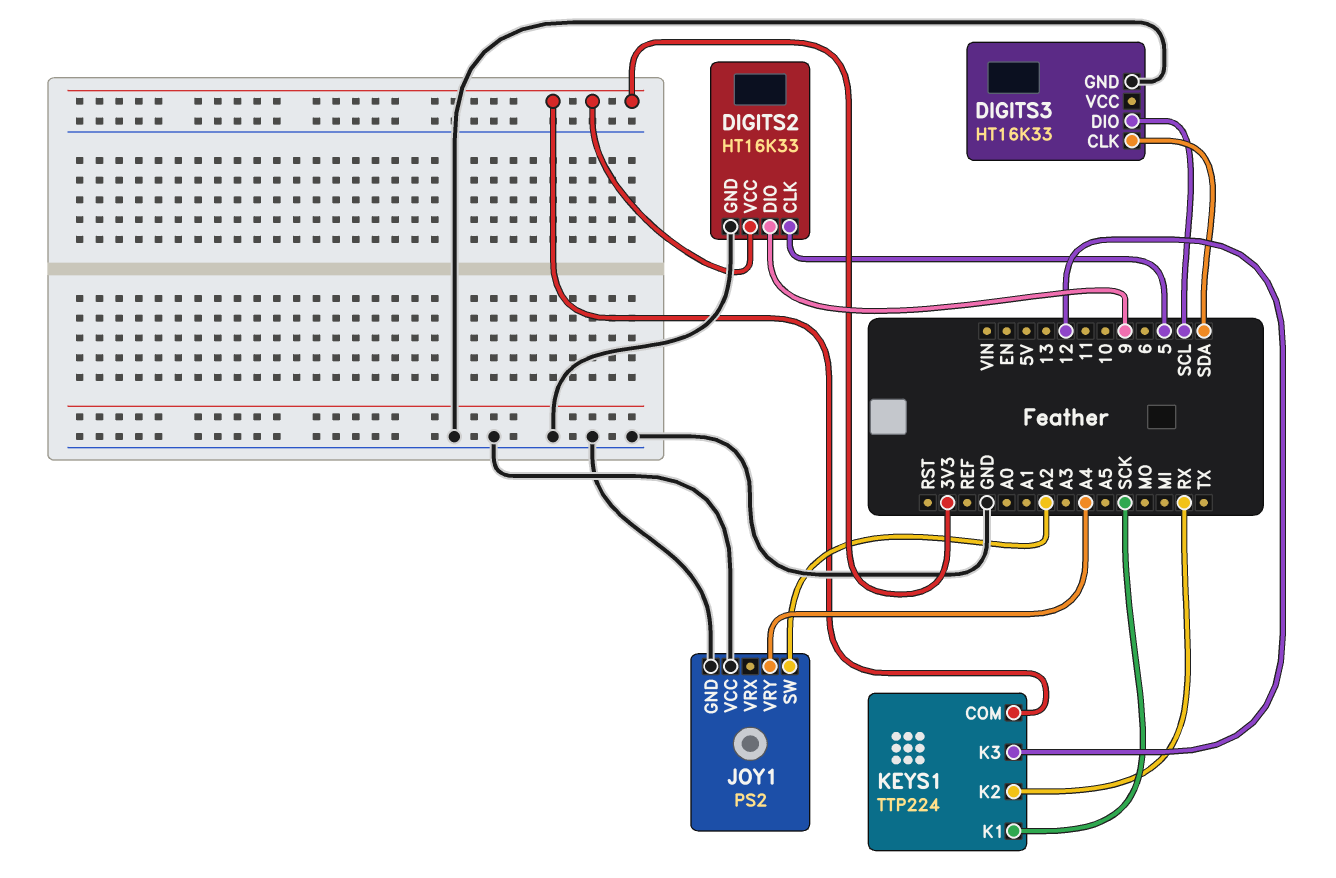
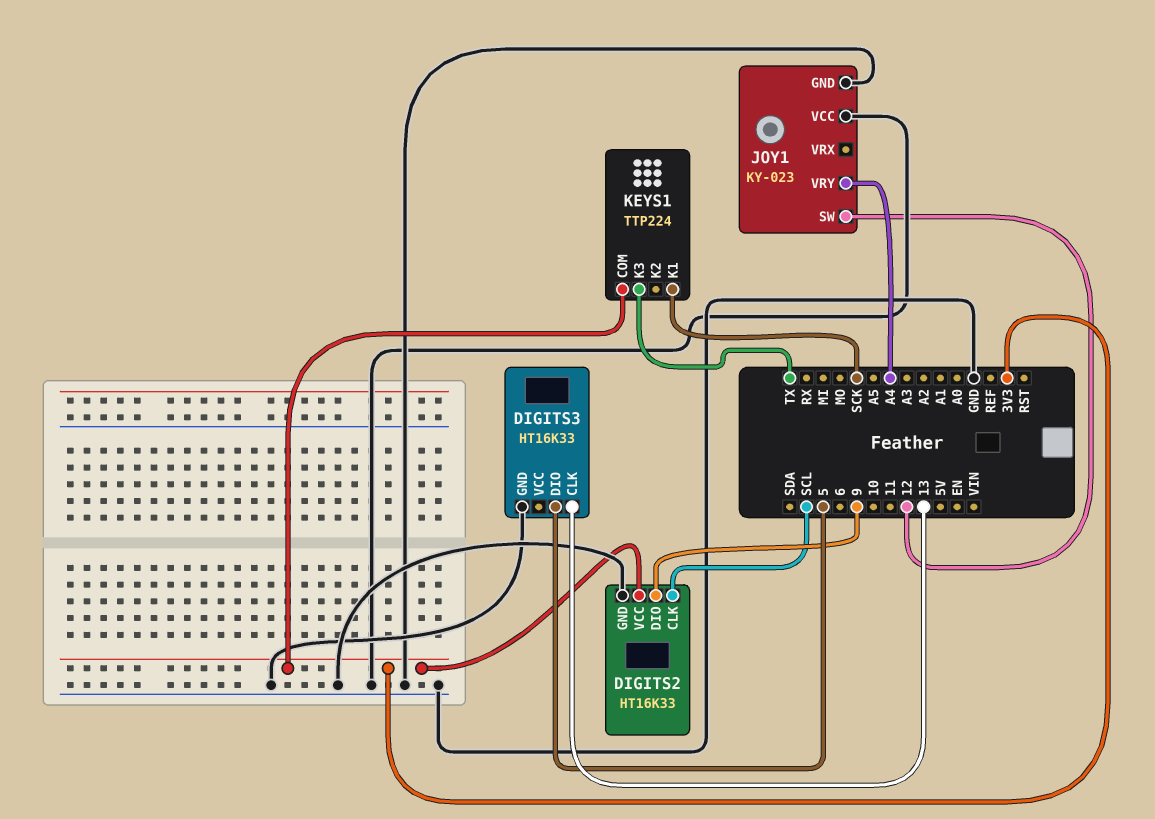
DIGITS2 pin CLK: 5 -> SCL
DIGITS3 pin CLK: SDA -> 13
DIGITS3 pin DIO: SCL -> 5
JOY1: PS2 -> KY-023
JOY1 pin SW: A2 -> 12
KEYS1 pin K2: RX -> none
KEYS1 pin K3: 12 -> TX

